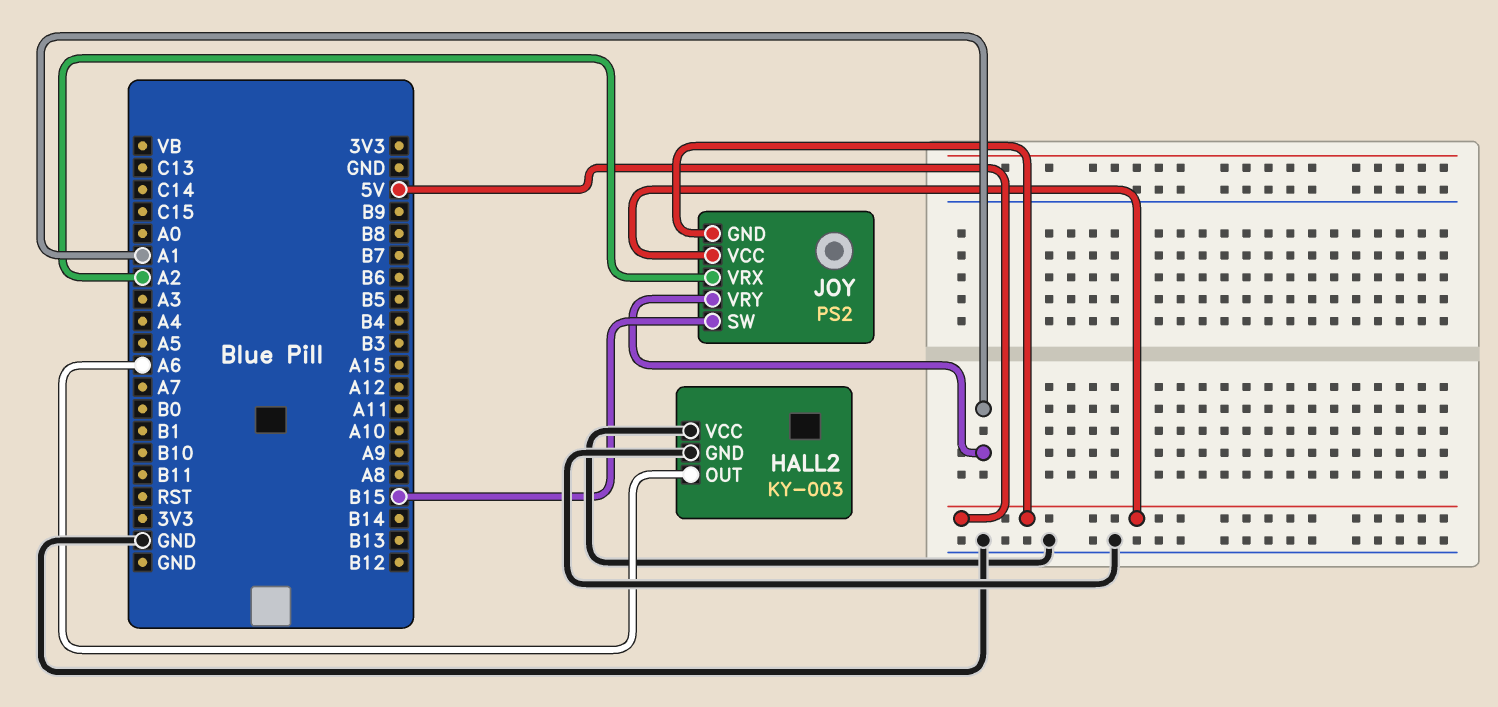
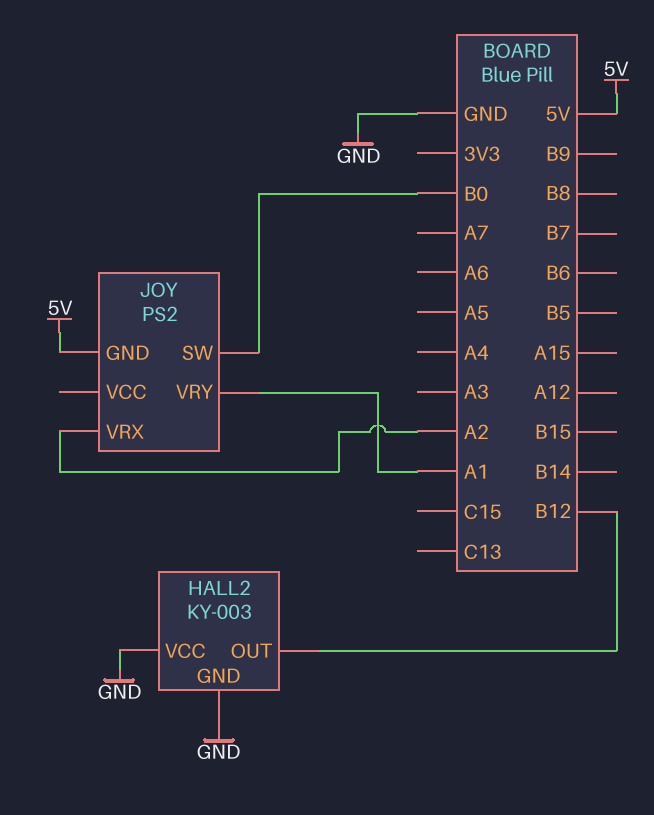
HALL2 pin OUT: A6 -> B12
JOY pin SW: B15 -> B0
JOY pin VCC: 5V -> none

